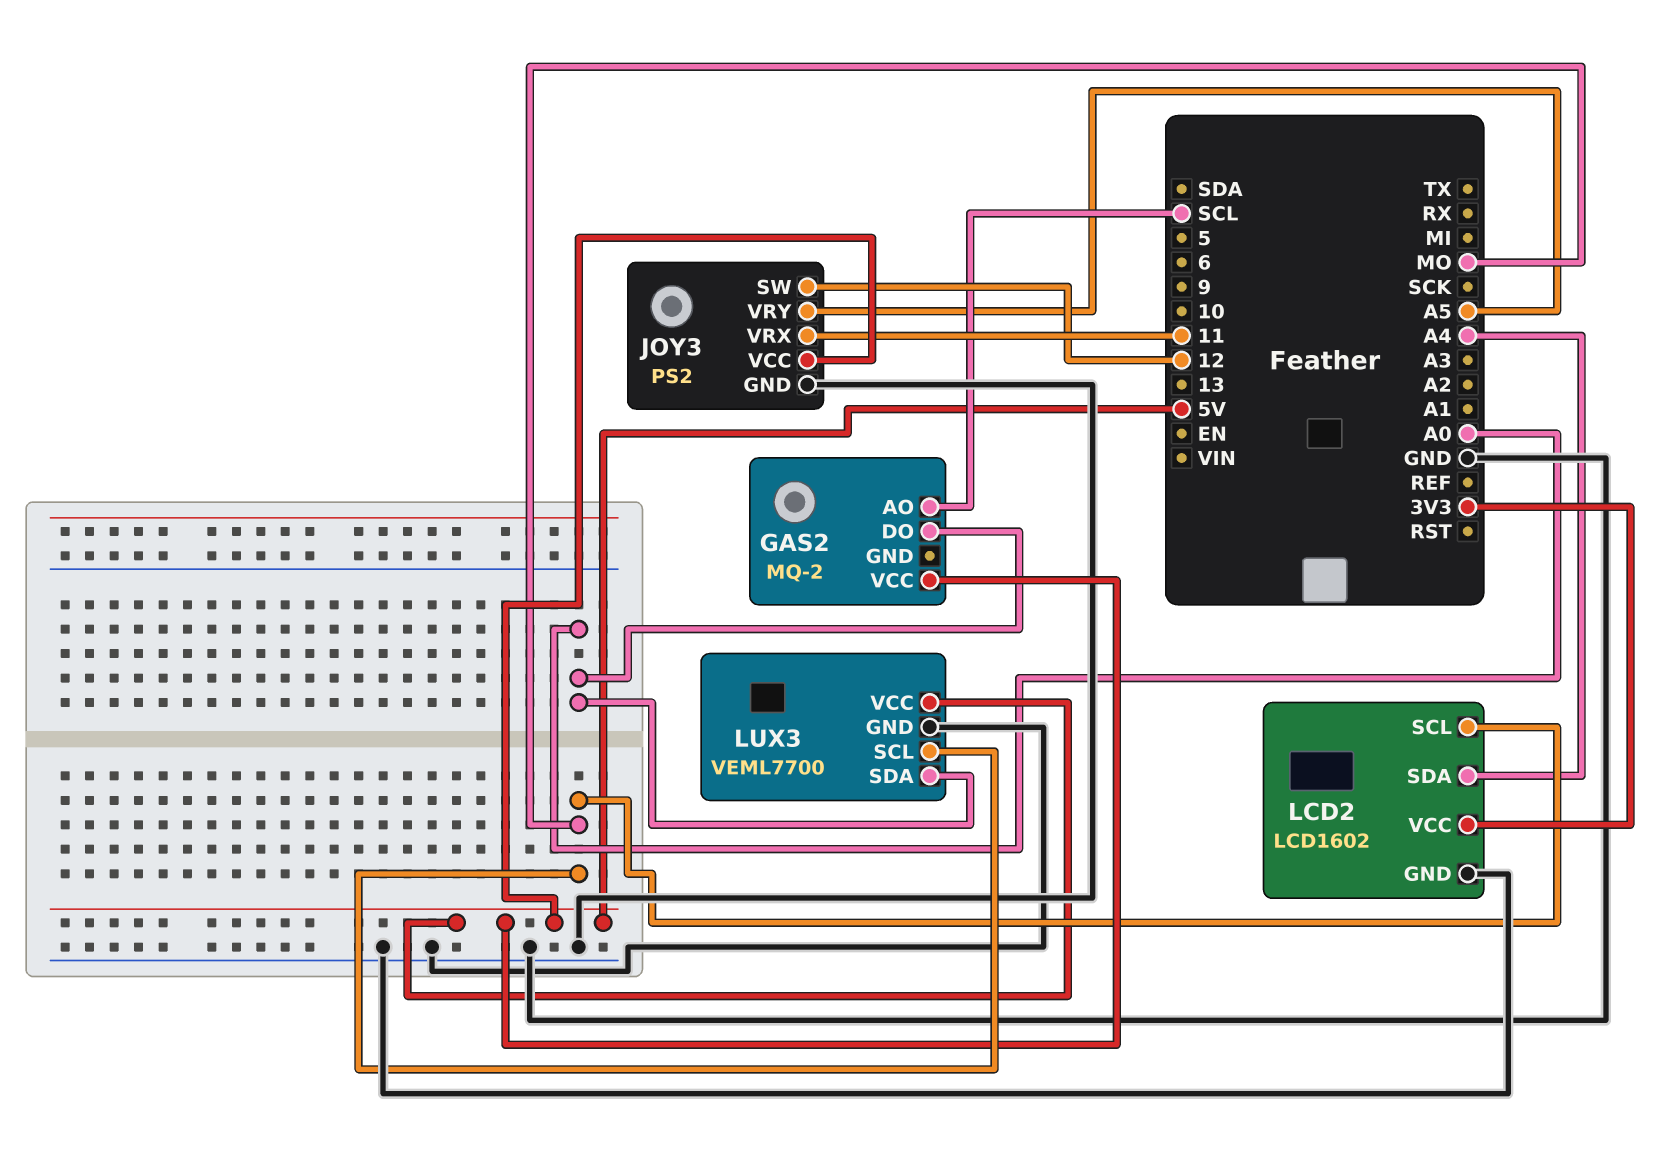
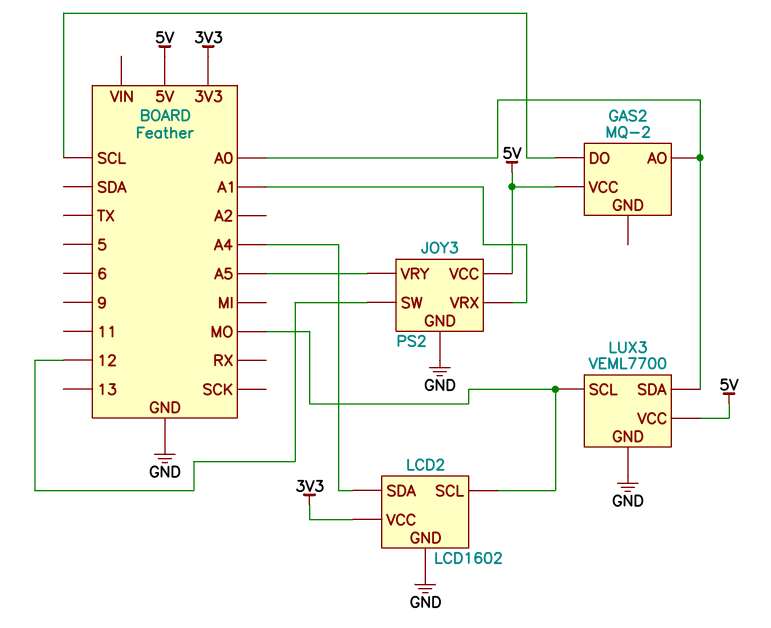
GAS2 pin AO: SCL -> A0
GAS2 pin DO: A0 -> SCL
JOY3 pin VRX: 11 -> A1

